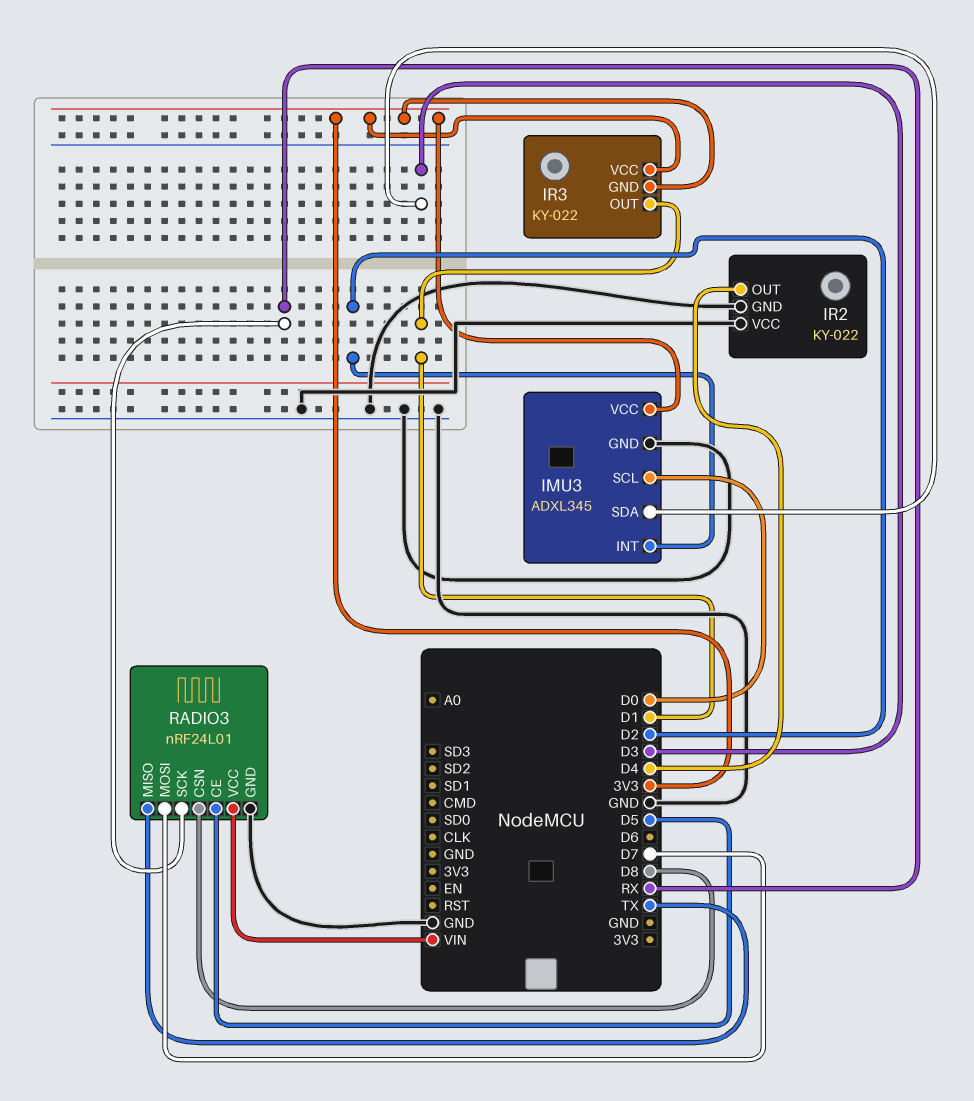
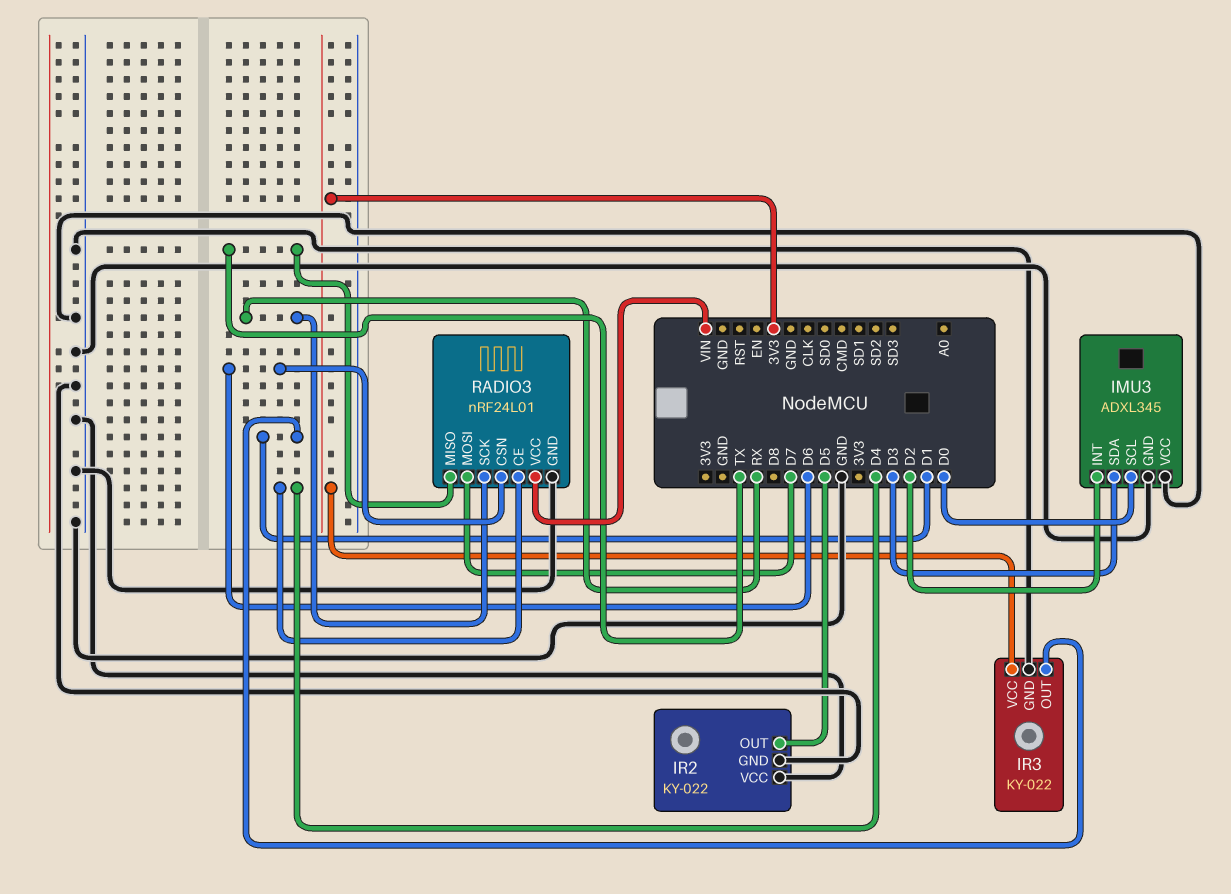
IMU3 pin VCC: 3V3 -> GND
IR2 pin OUT: D4 -> D5
IR3 pin GND: 3V3 -> GND
RADIO3 pin CE: D5 -> D4
RADIO3 pin CSN: D8 -> D6

